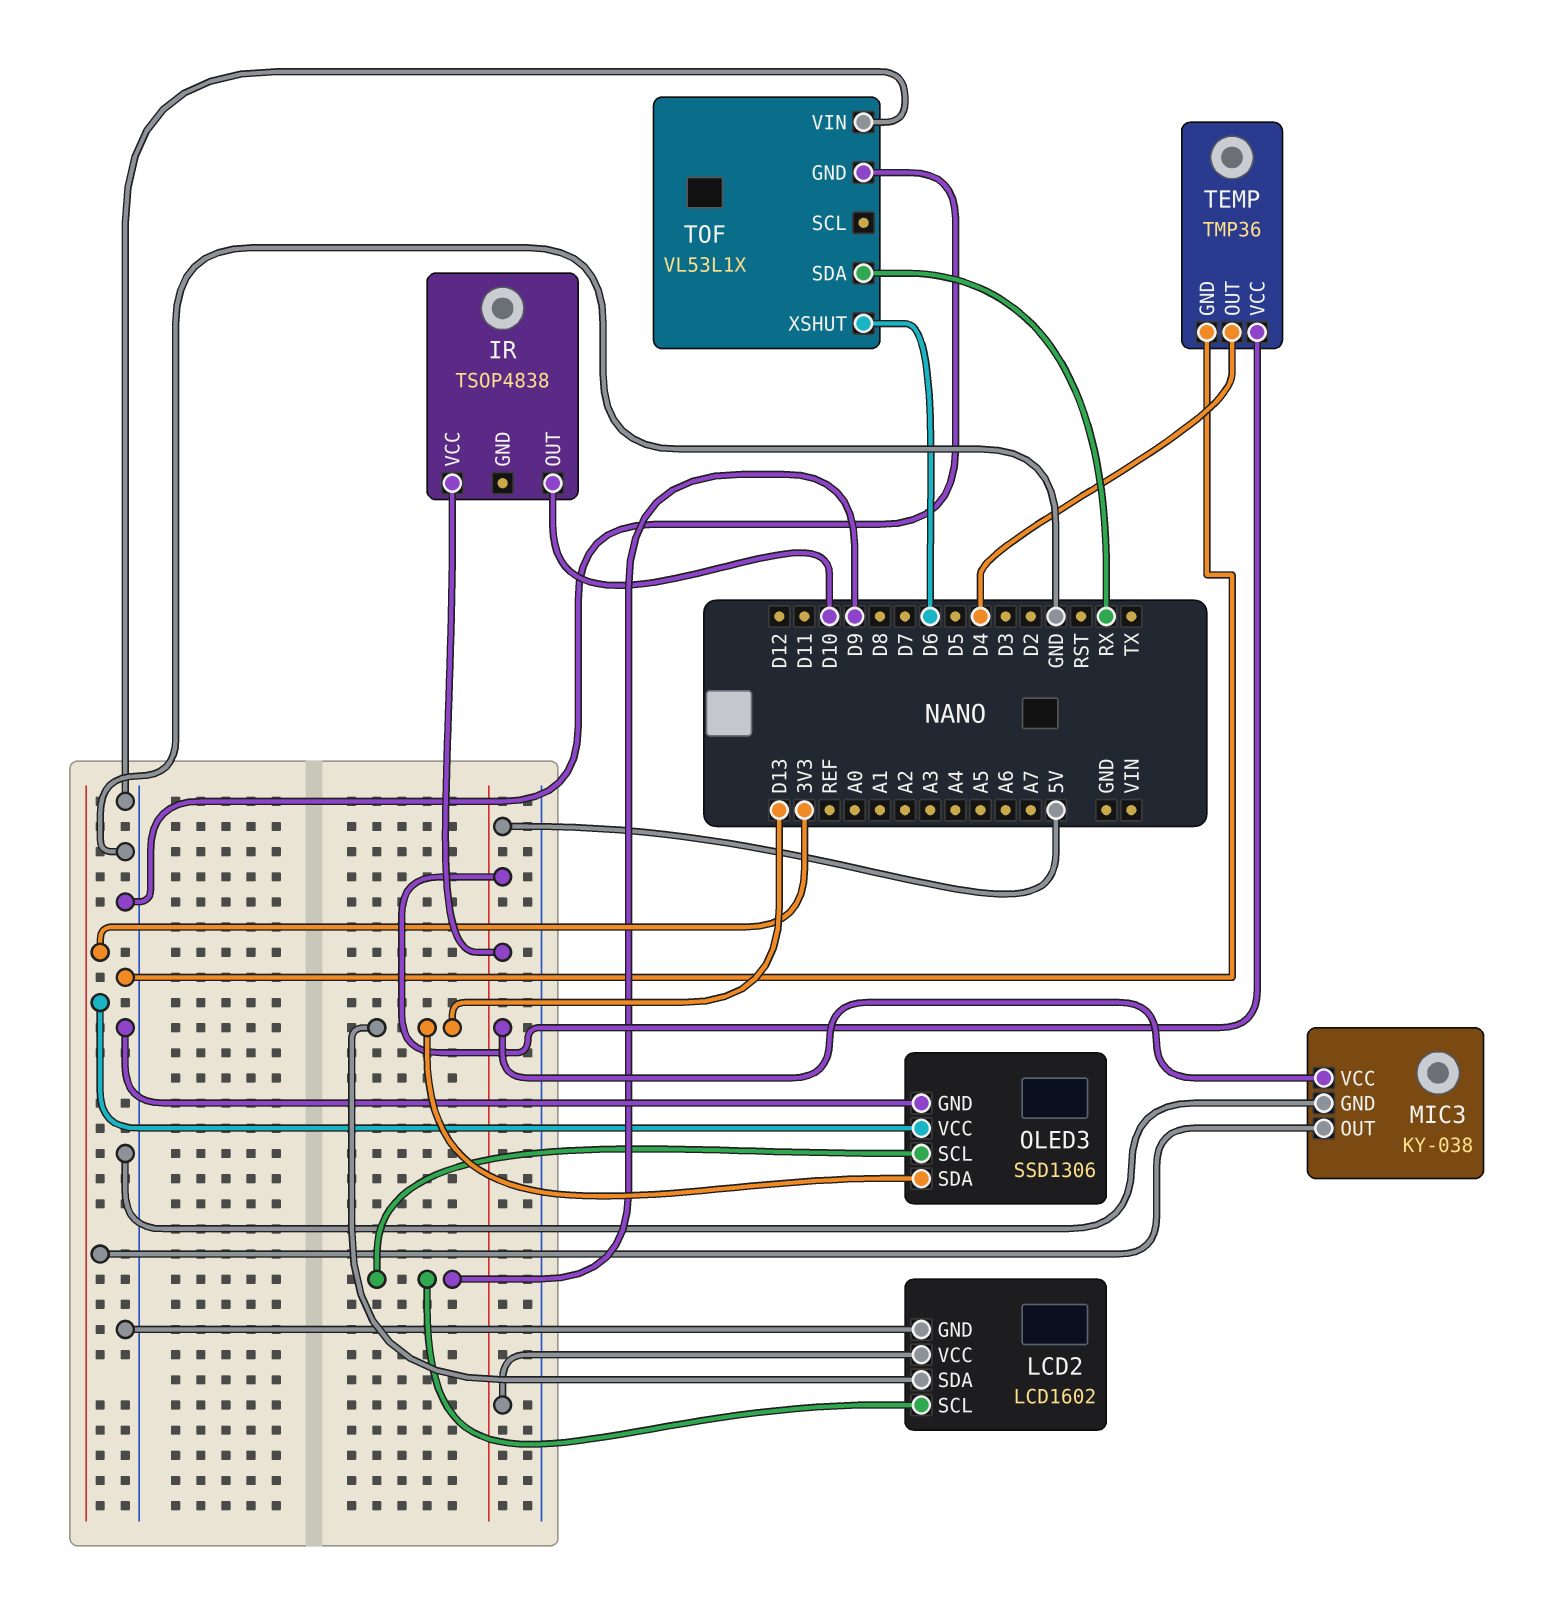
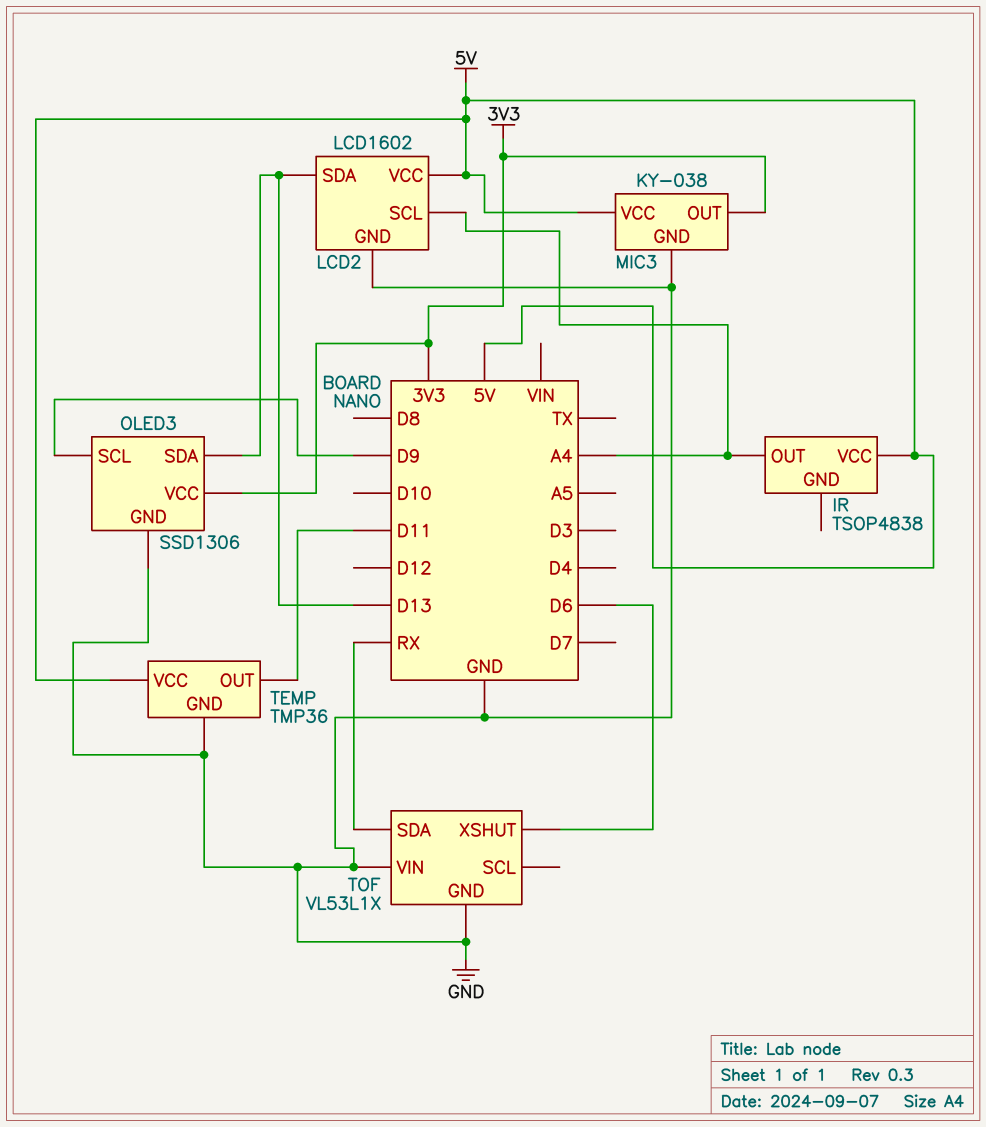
IR pin OUT: D10 -> A4
LCD2 pin SCL: D9 -> A4
TEMP pin OUT: D4 -> D11

